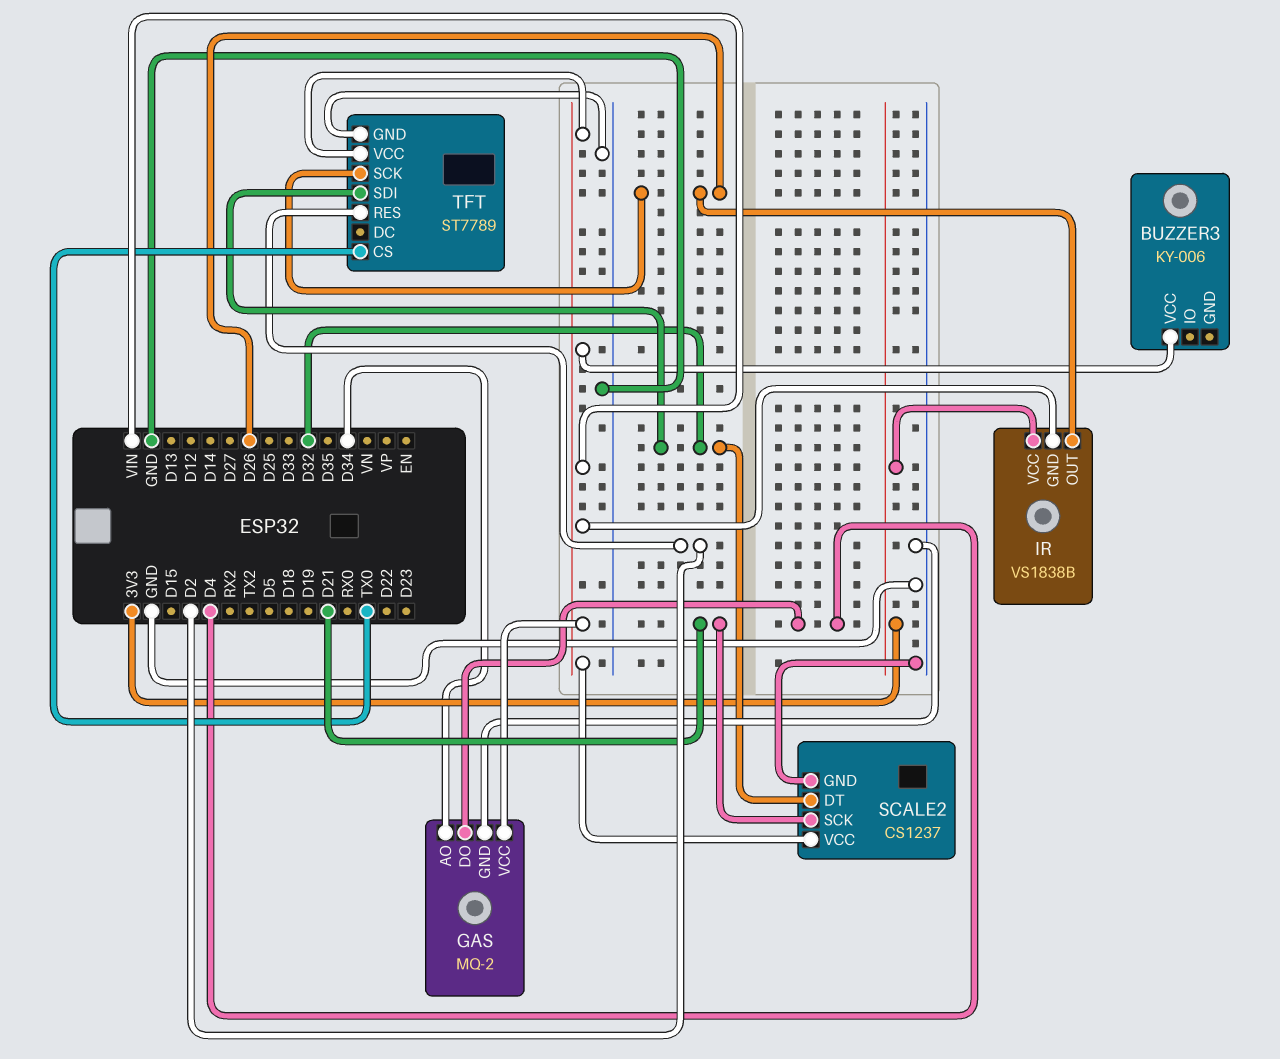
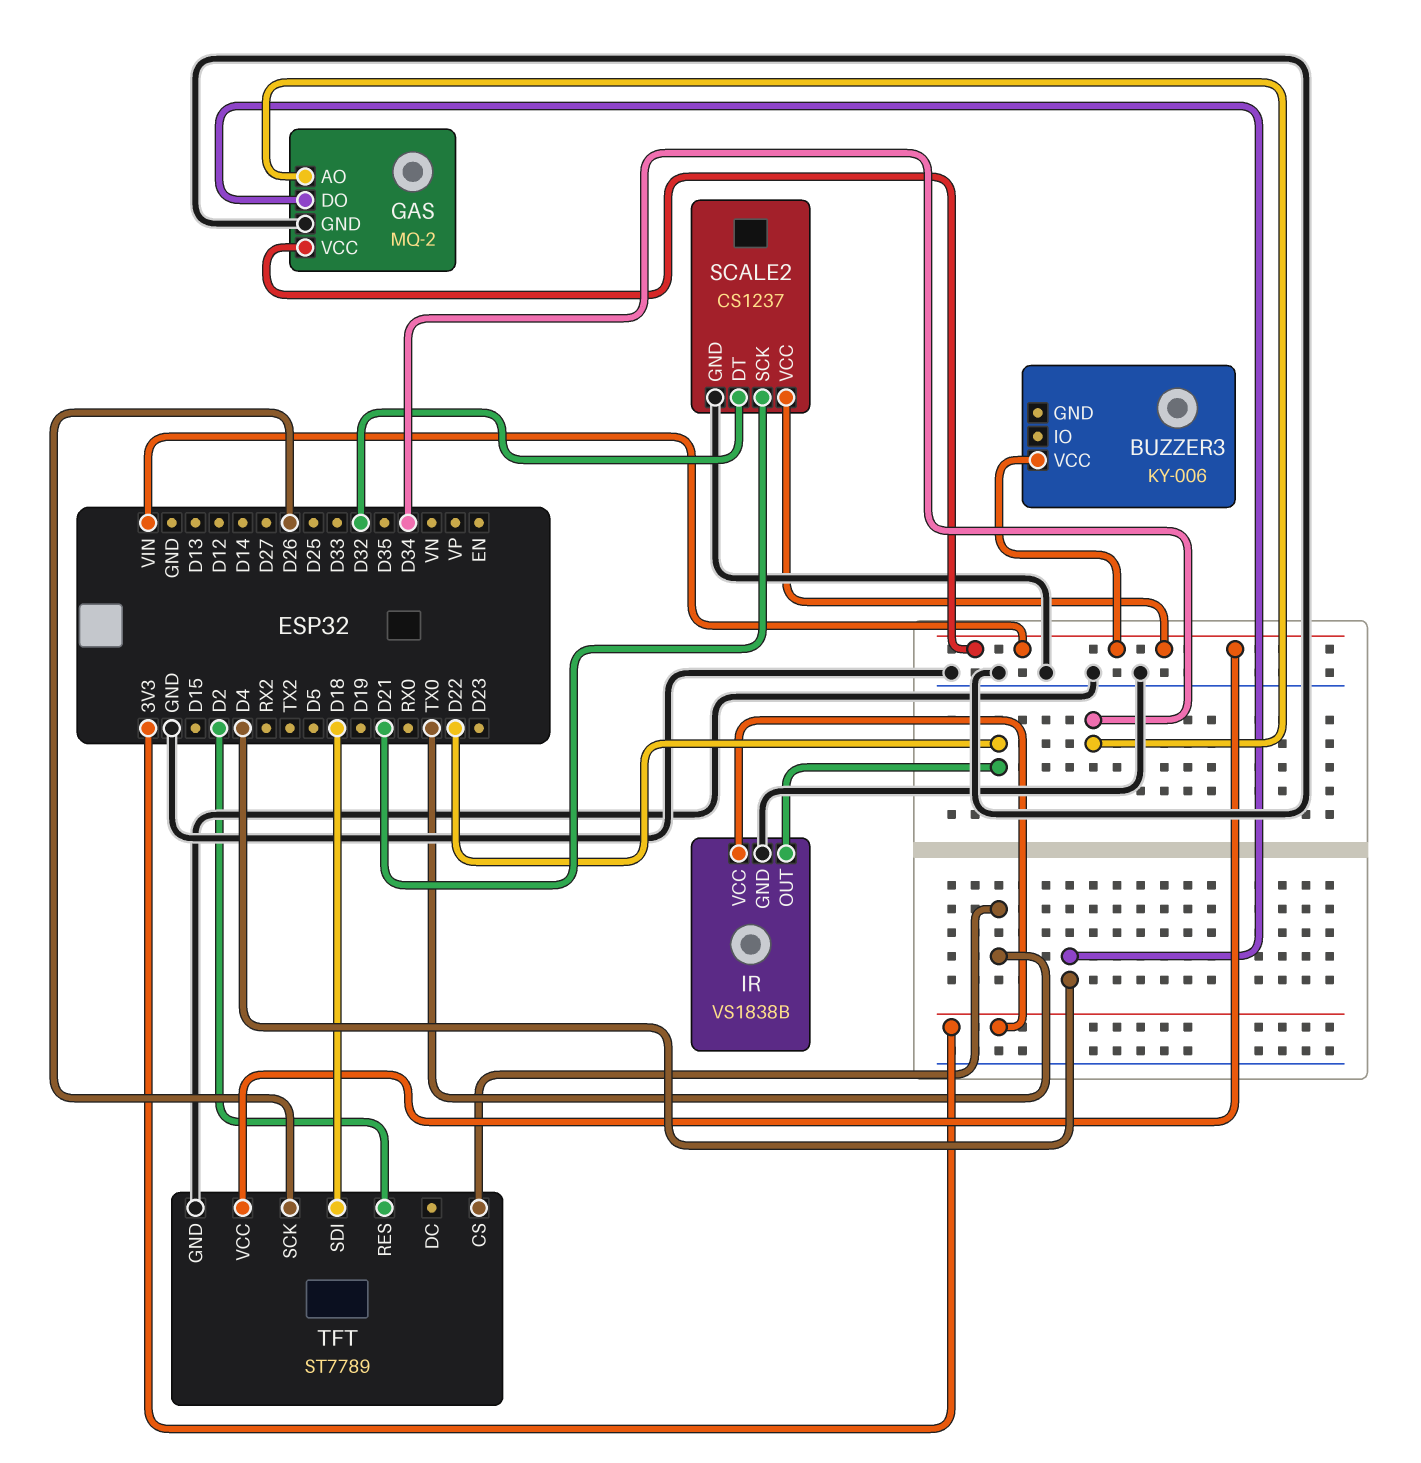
IR pin GND: VIN -> GND
IR pin OUT: D26 -> D22
TFT pin SDI: D32 -> D18

